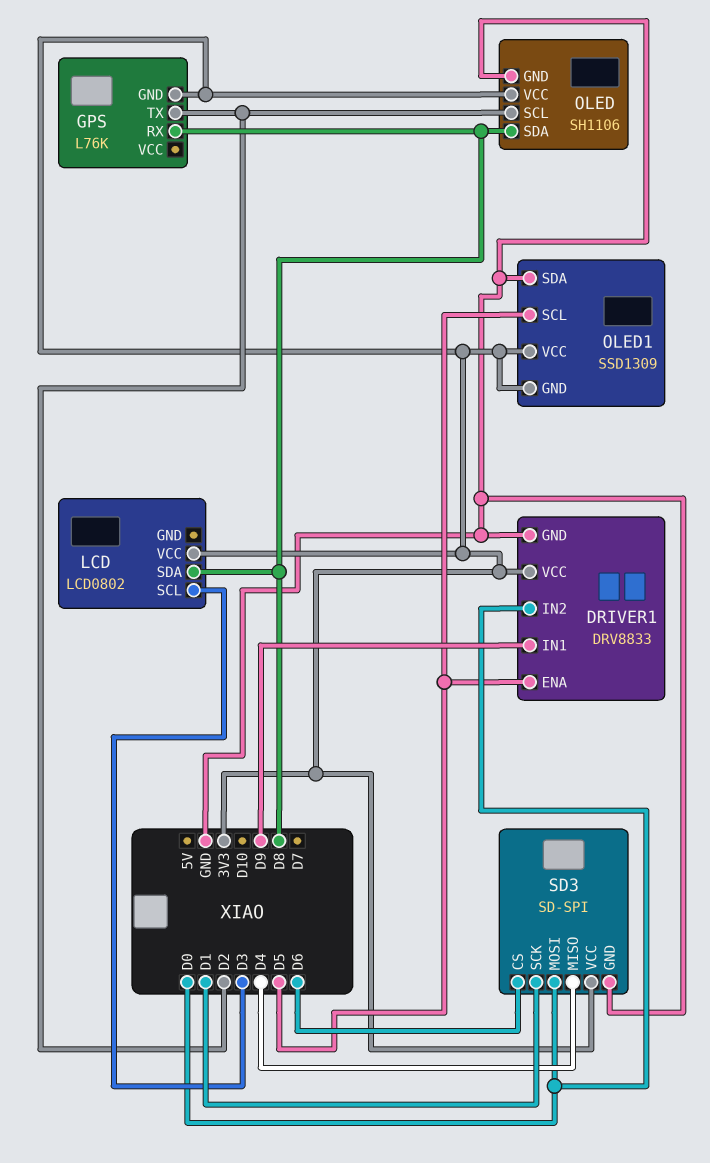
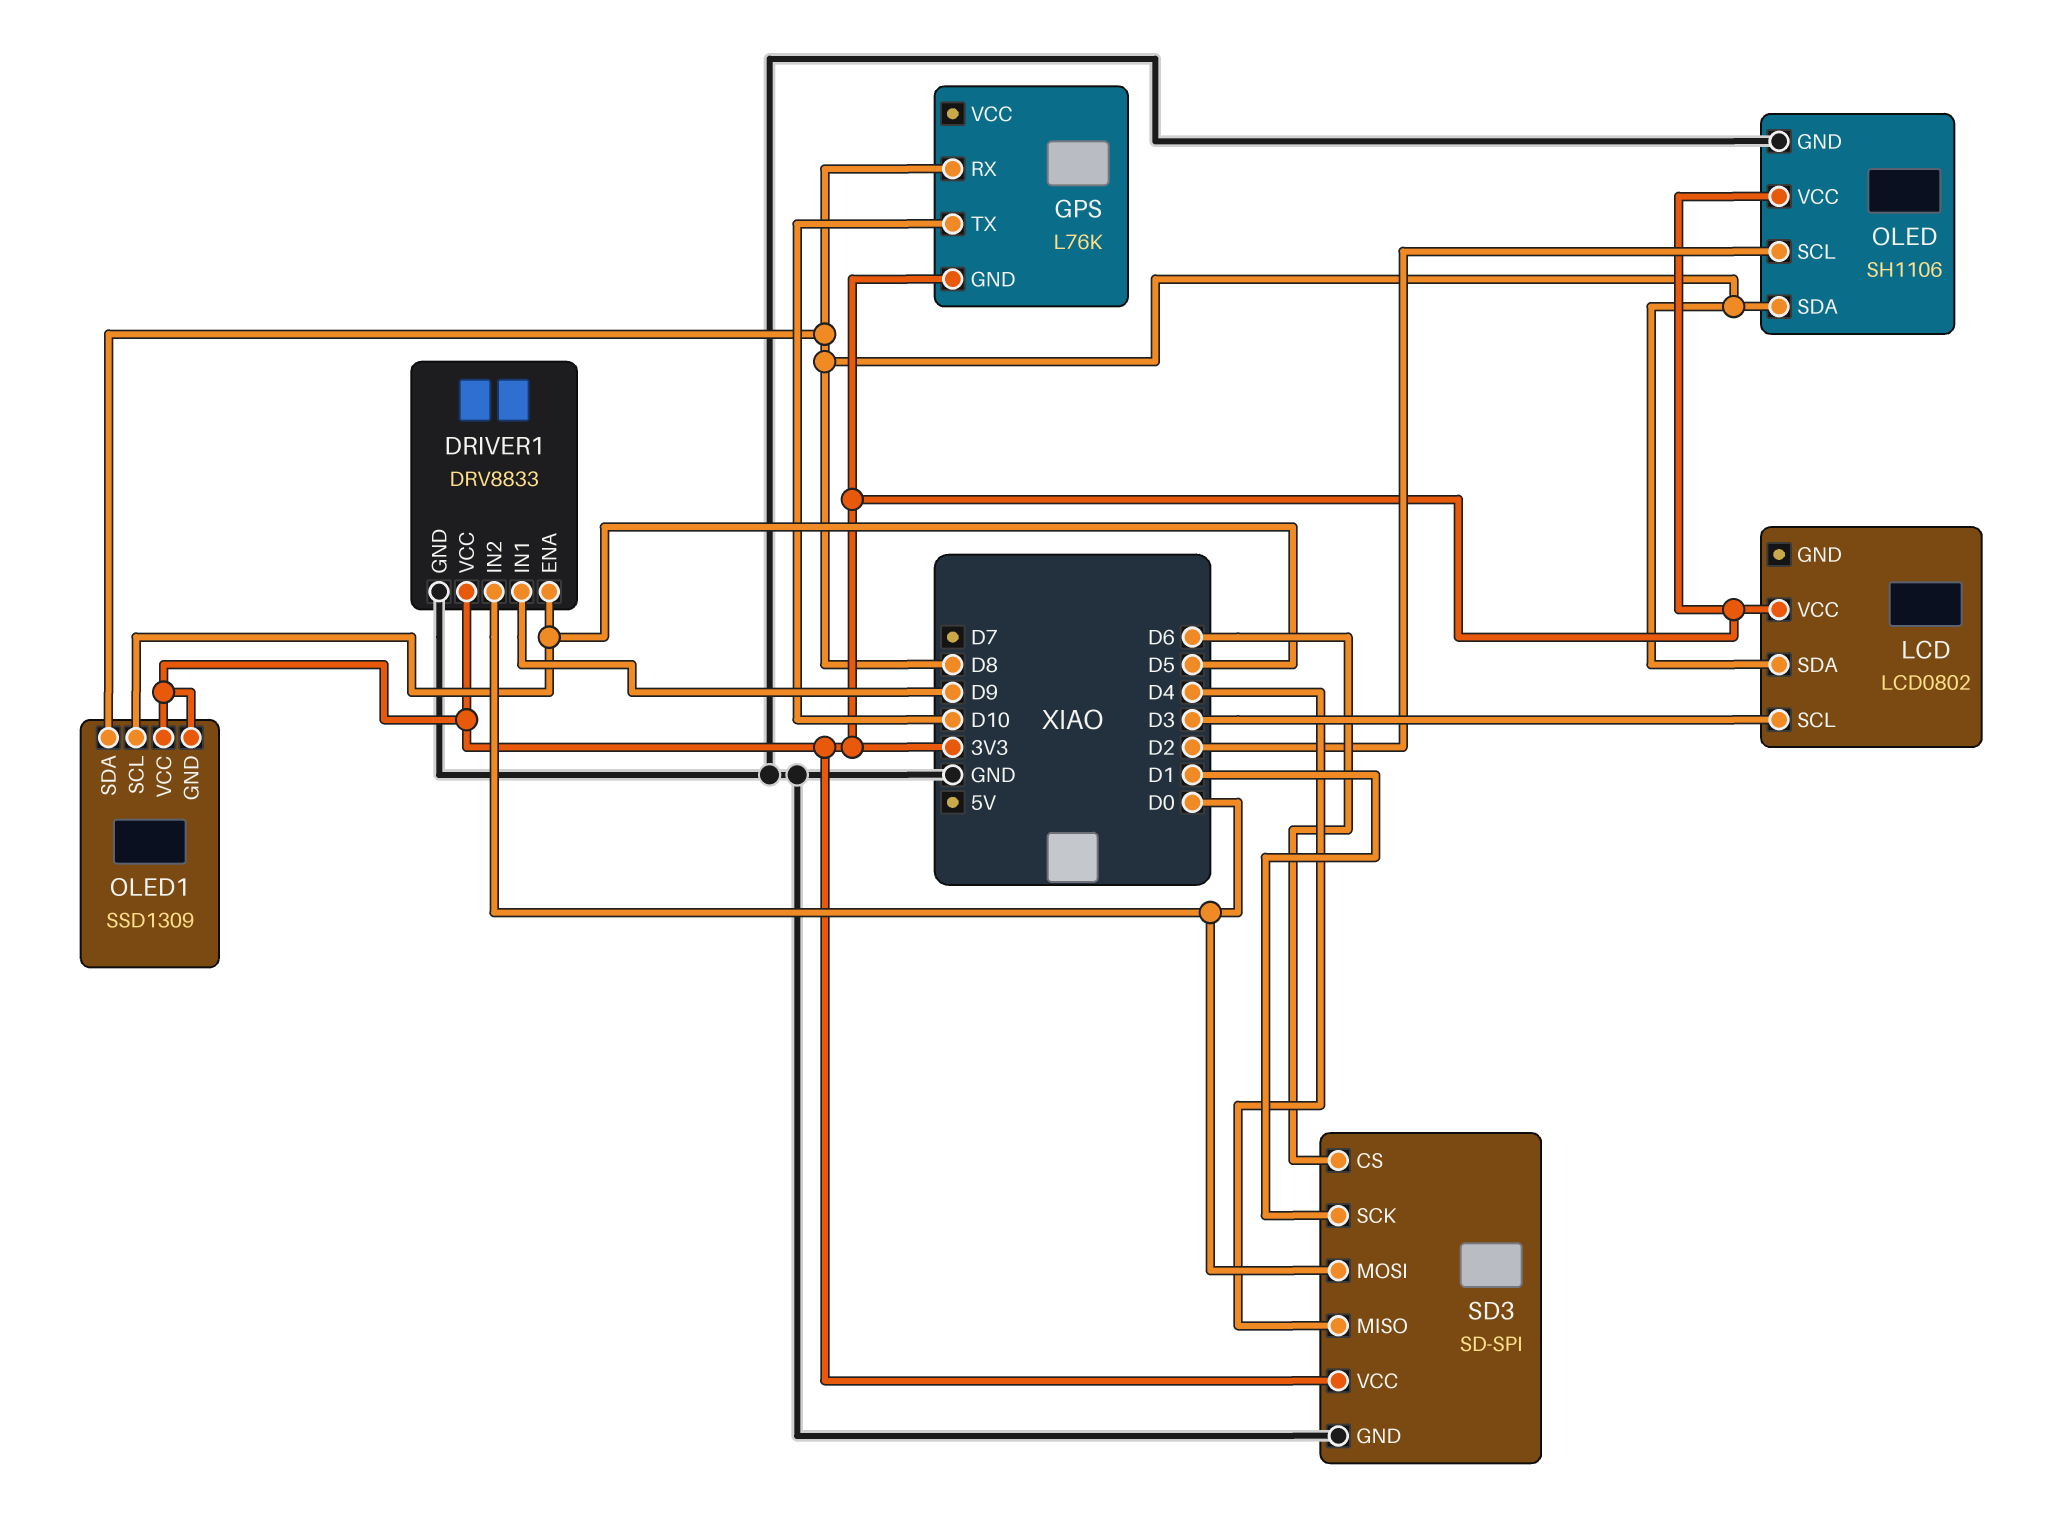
GPS pin TX: D2 -> D10
OLED1 pin SDA: GND -> D8

